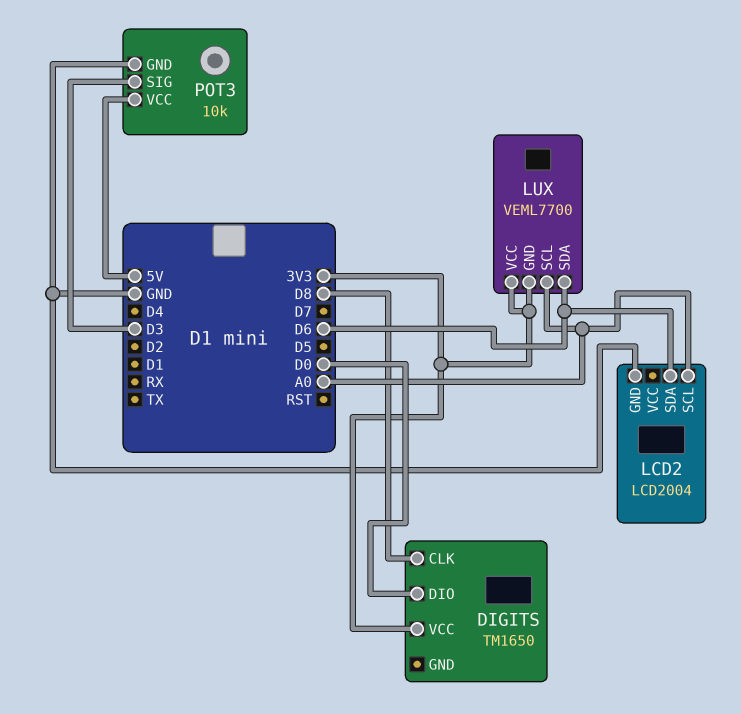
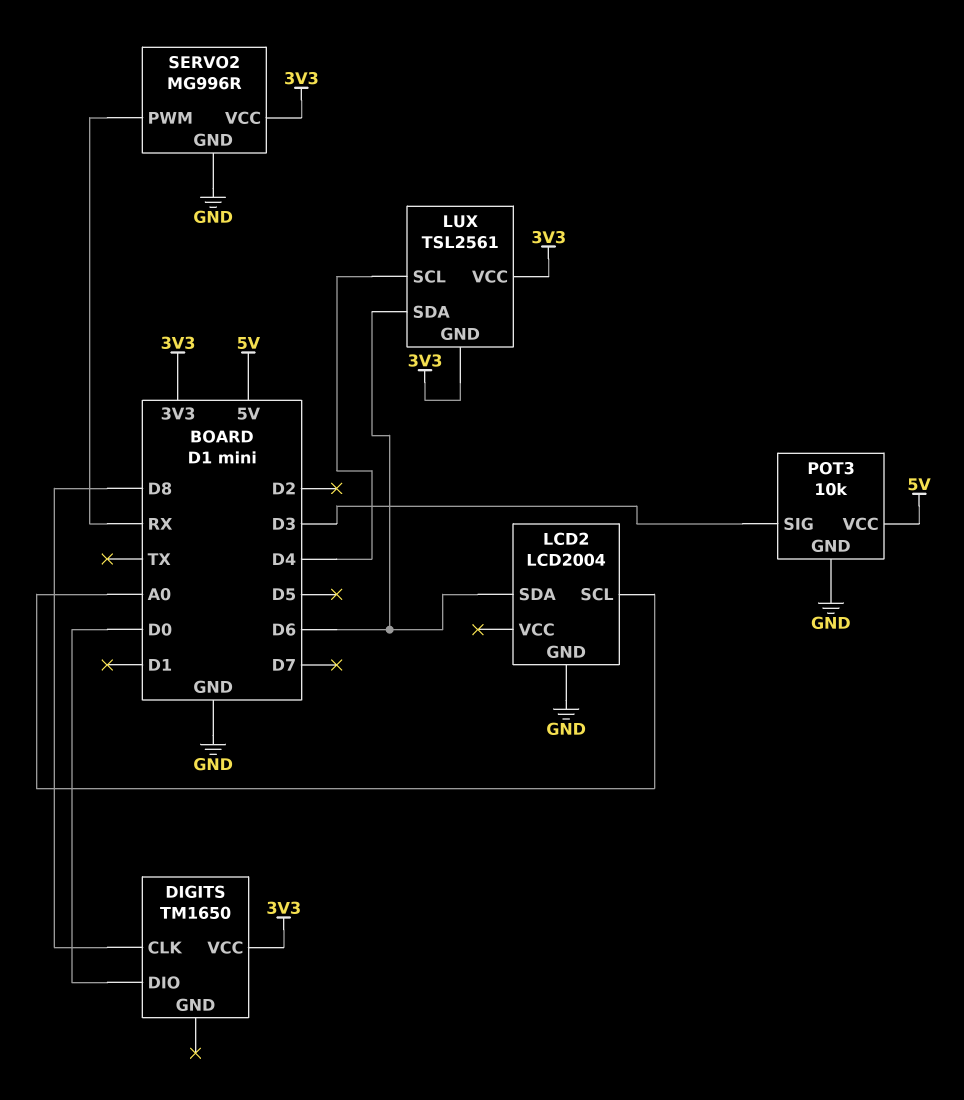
LUX: VEML7700 -> TSL2561
LUX pin SCL: A0 -> D4
SERVO2: none -> MG996R
SERVO2 pin GND: none -> GND
SERVO2 pin PWM: none -> RX
SERVO2 pin VCC: none -> 3V3

